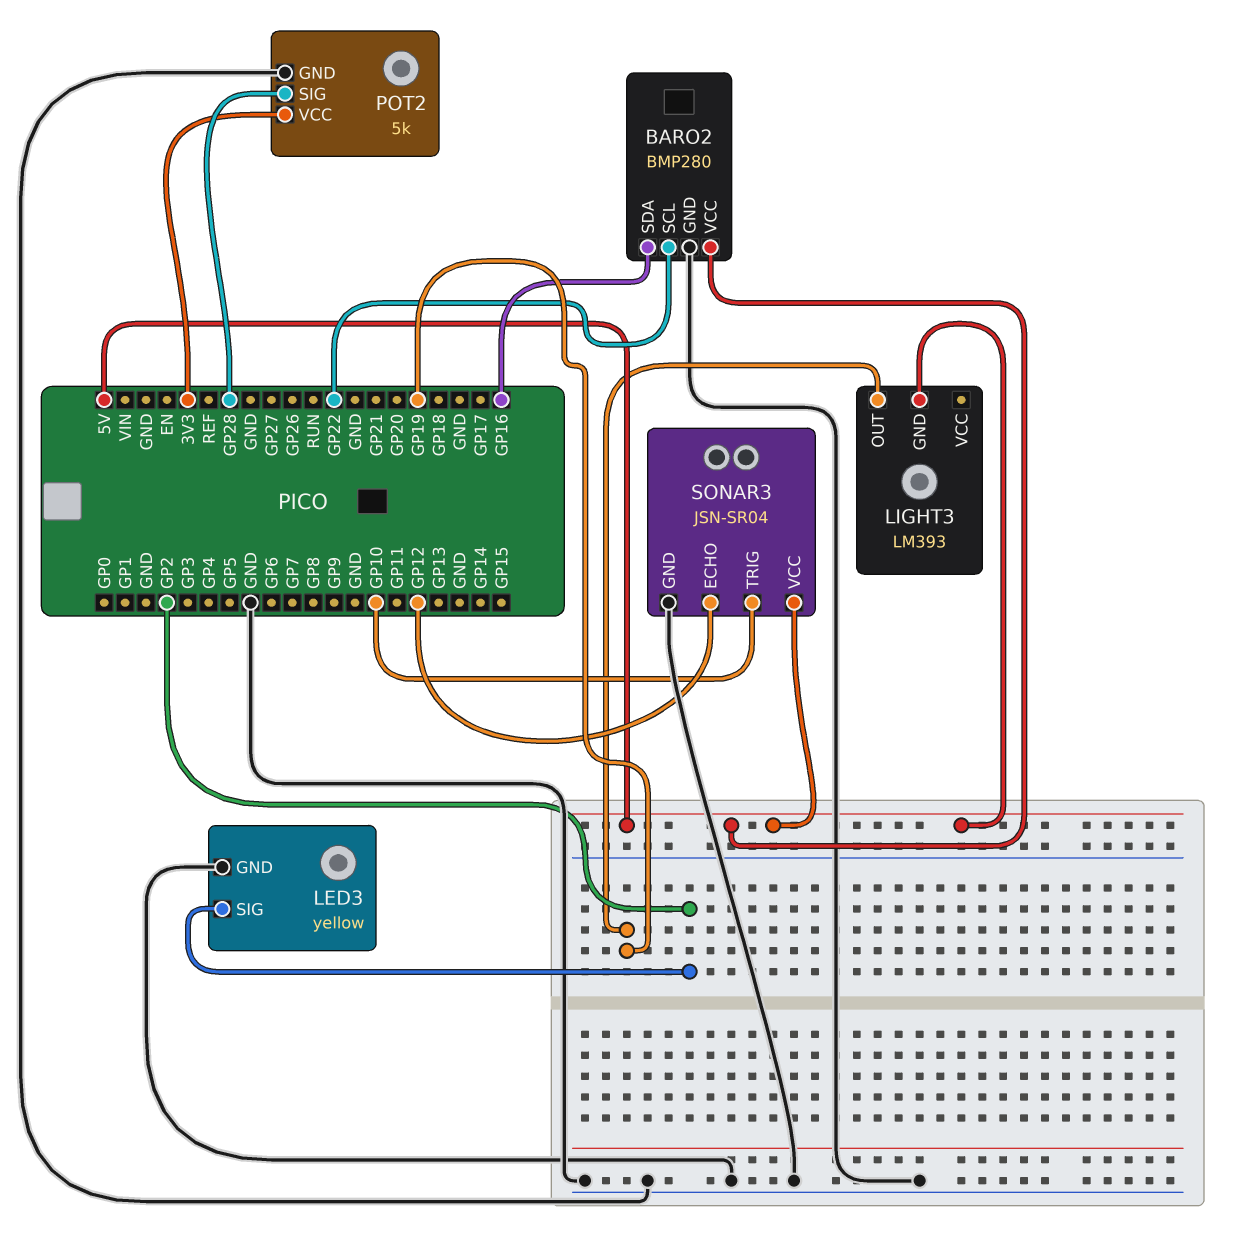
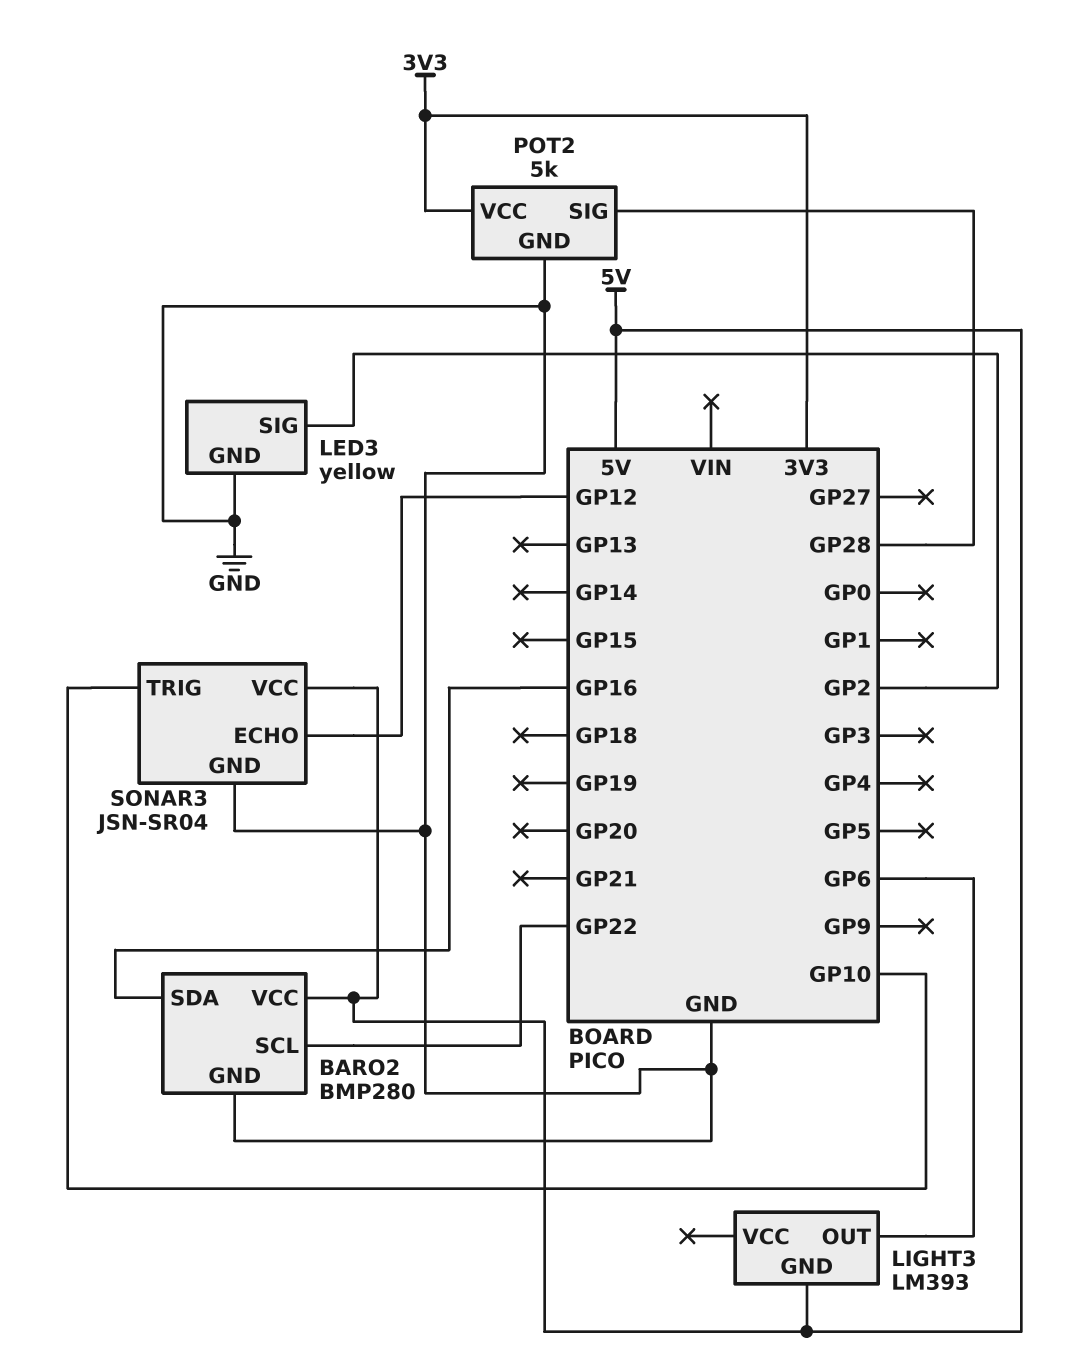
LIGHT3 pin OUT: GP19 -> GP6

